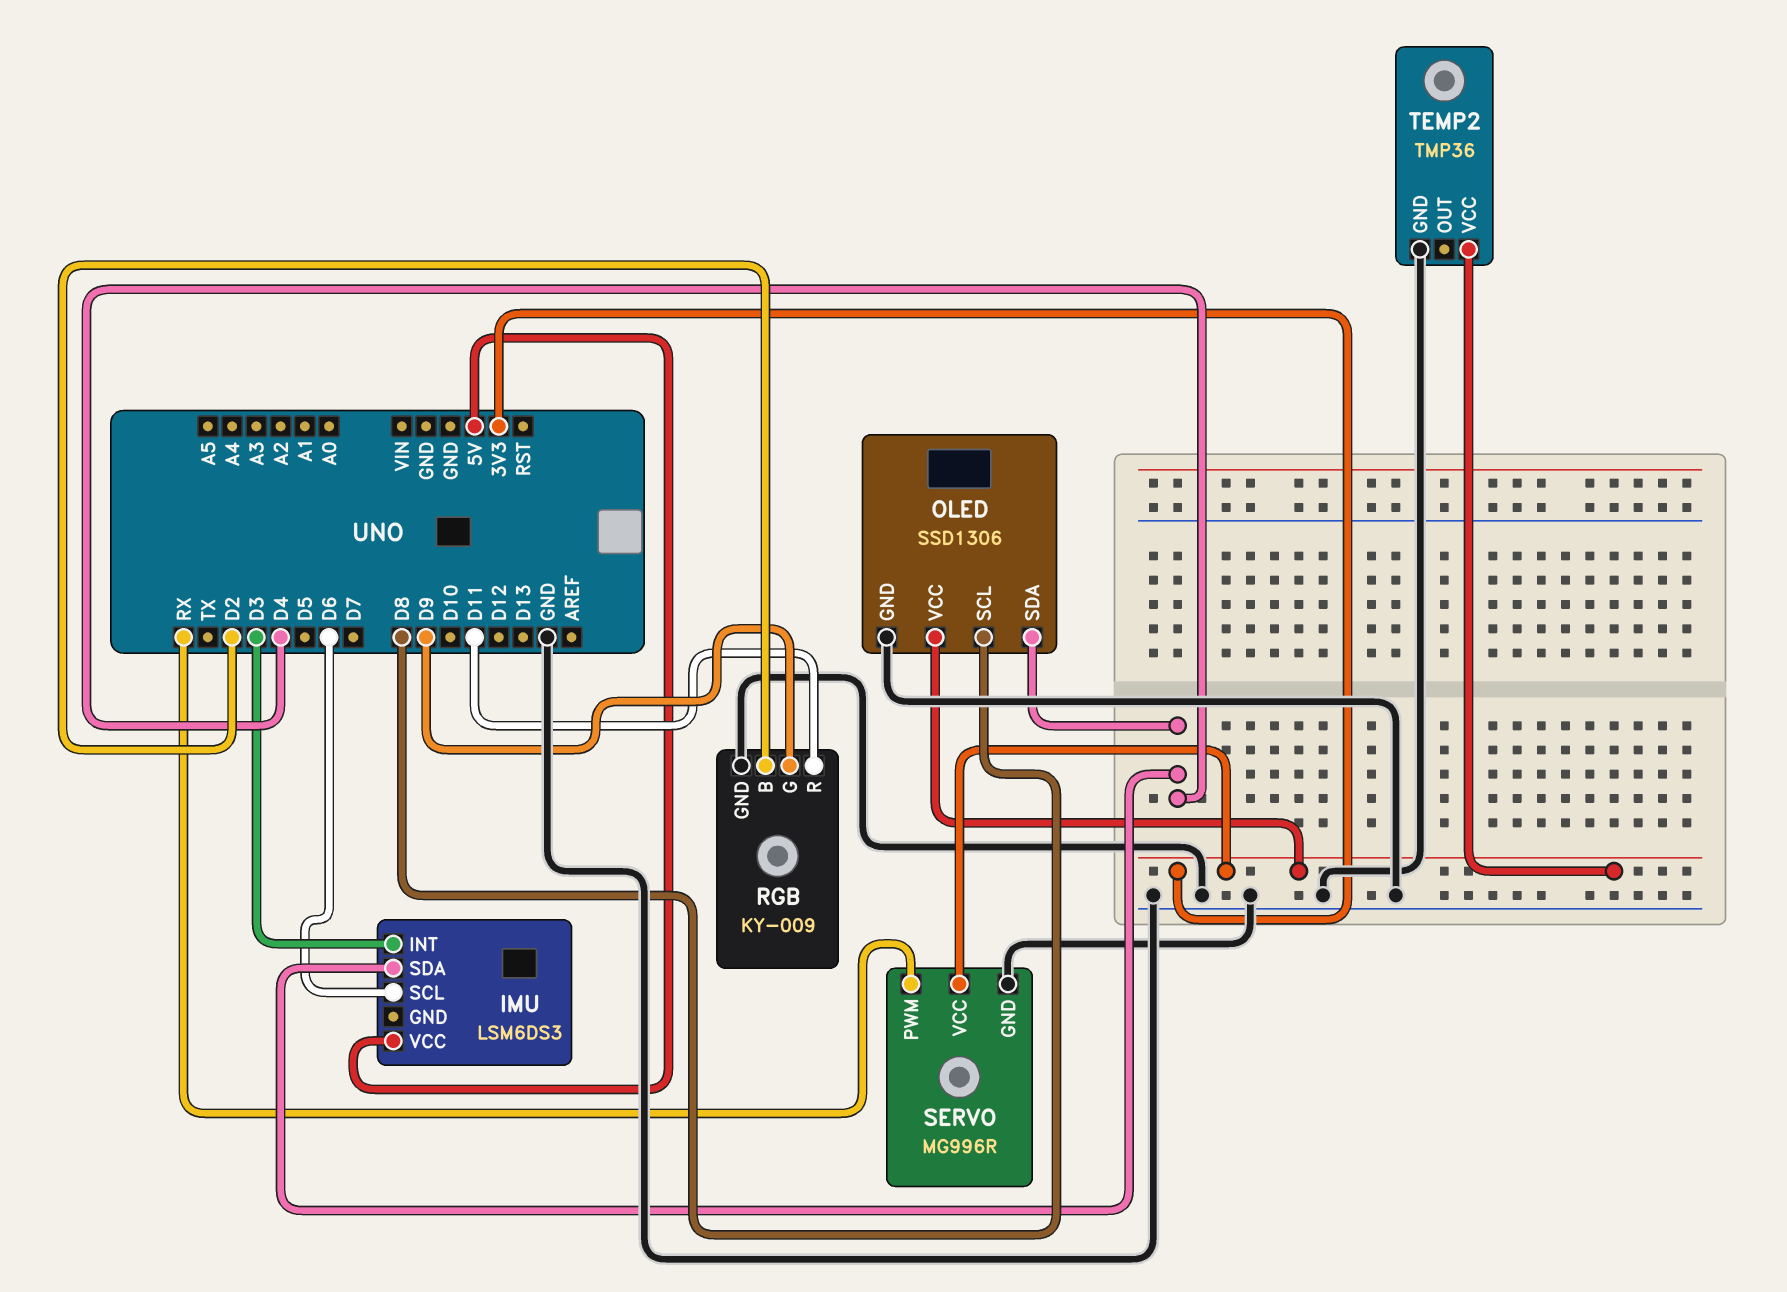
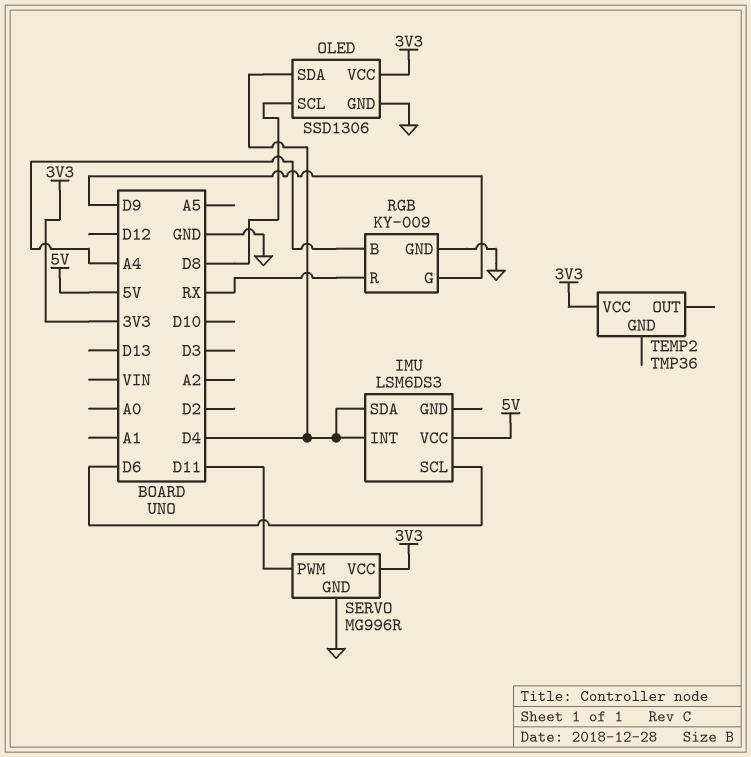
IMU pin INT: D3 -> D4
RGB pin B: D2 -> A4
RGB pin R: D11 -> RX
SERVO pin PWM: RX -> D11
TEMP2 pin GND: GND -> none

